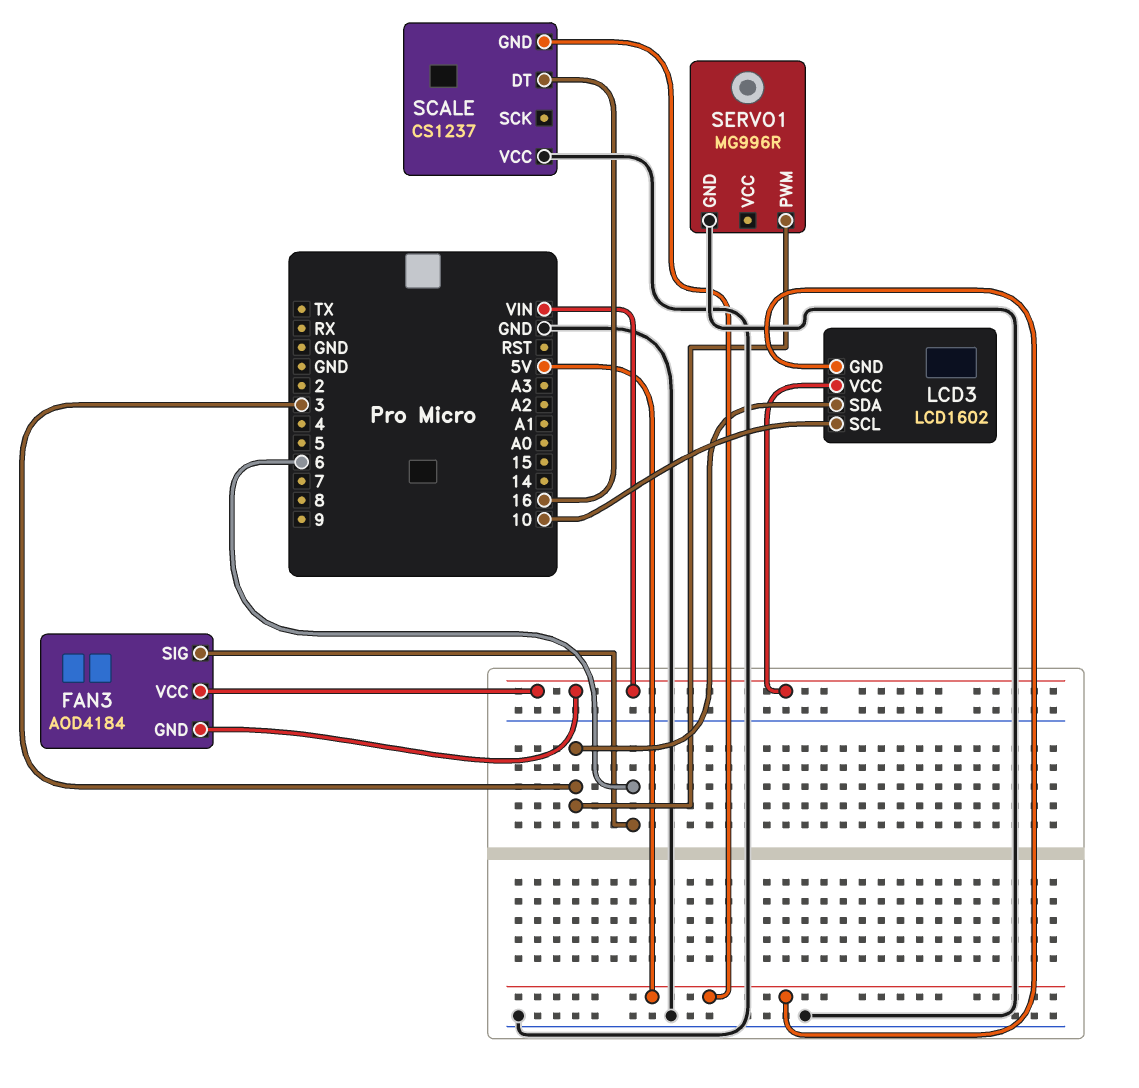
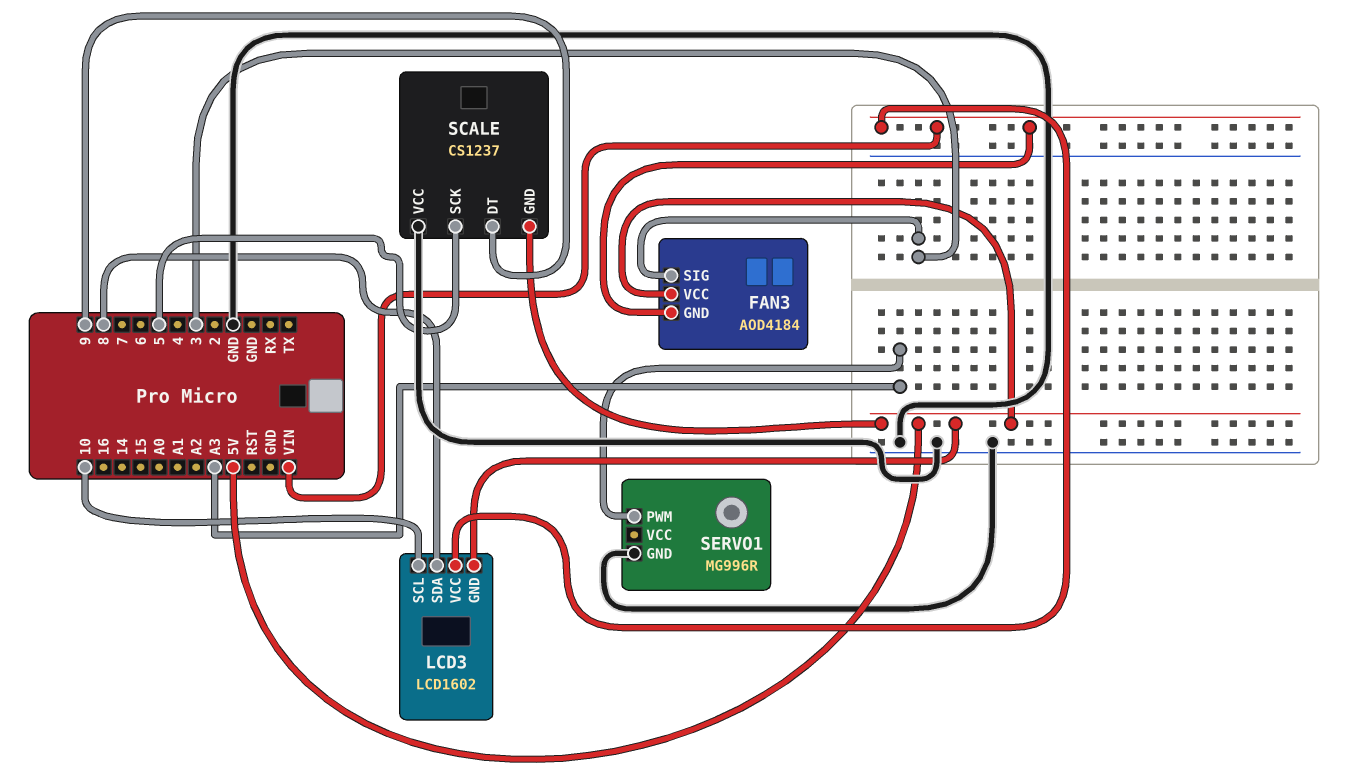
FAN3 pin SIG: 6 -> 3
FAN3 pin VCC: VIN -> 5V
LCD3 pin SDA: 3 -> 8
SCALE pin DT: 16 -> 9
SCALE pin SCK: none -> 5
SERVO1 pin PWM: 3 -> A3

